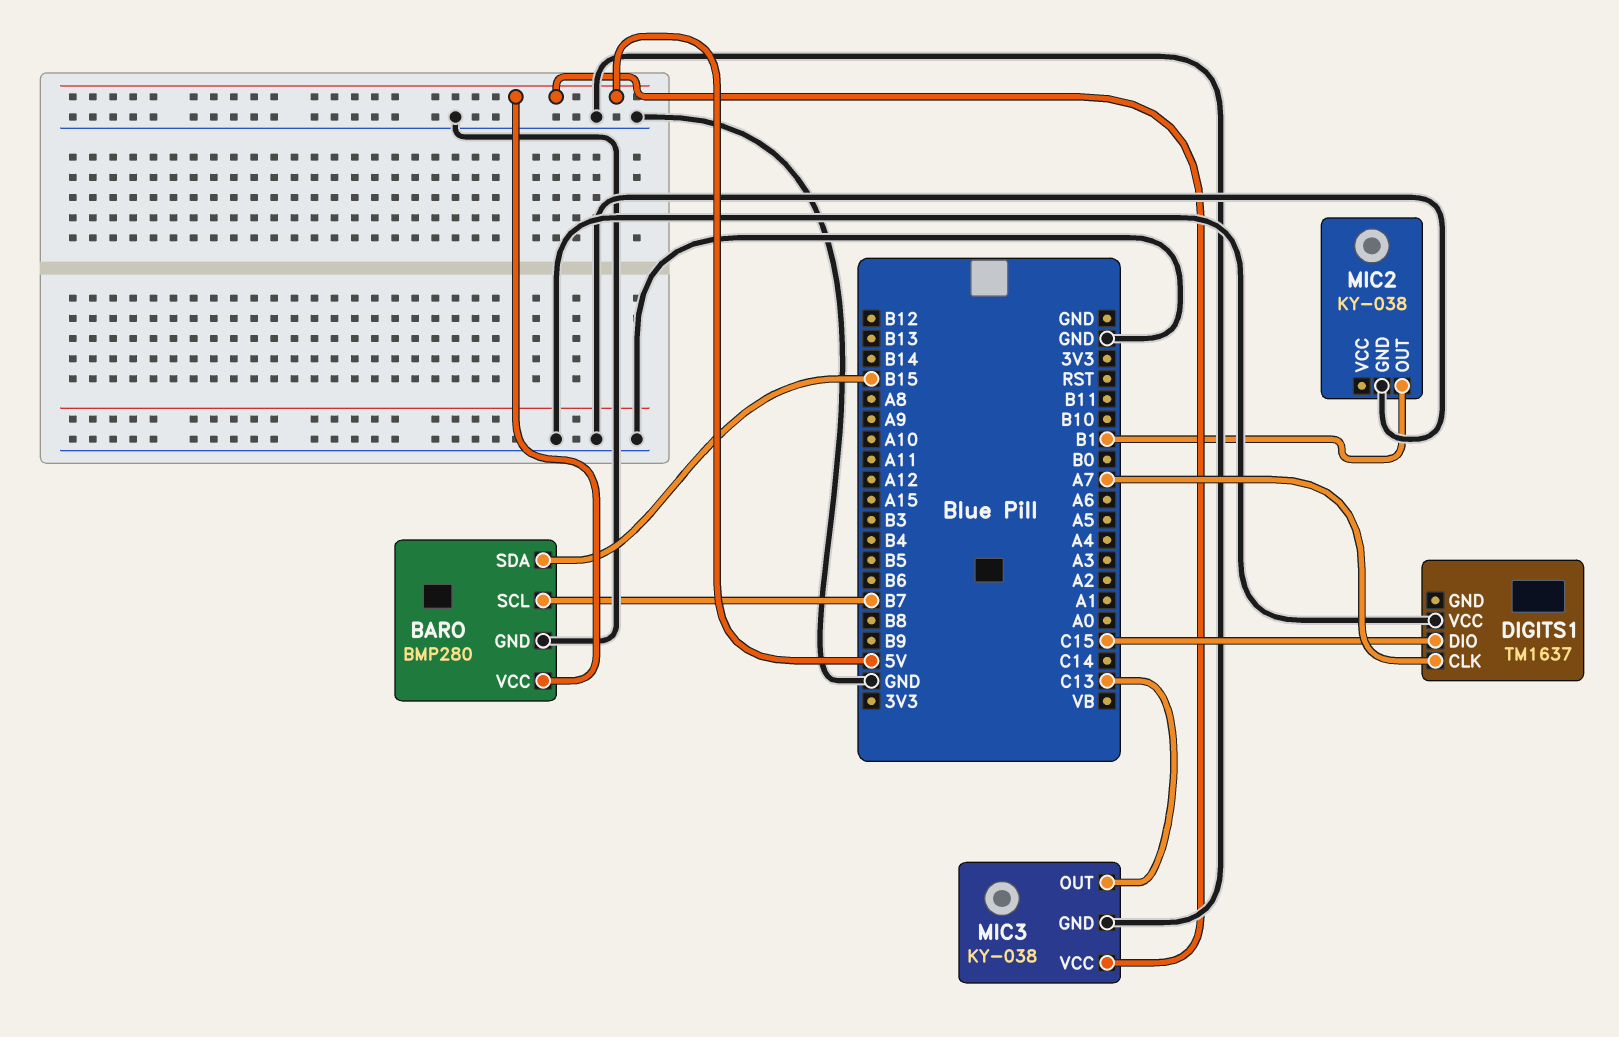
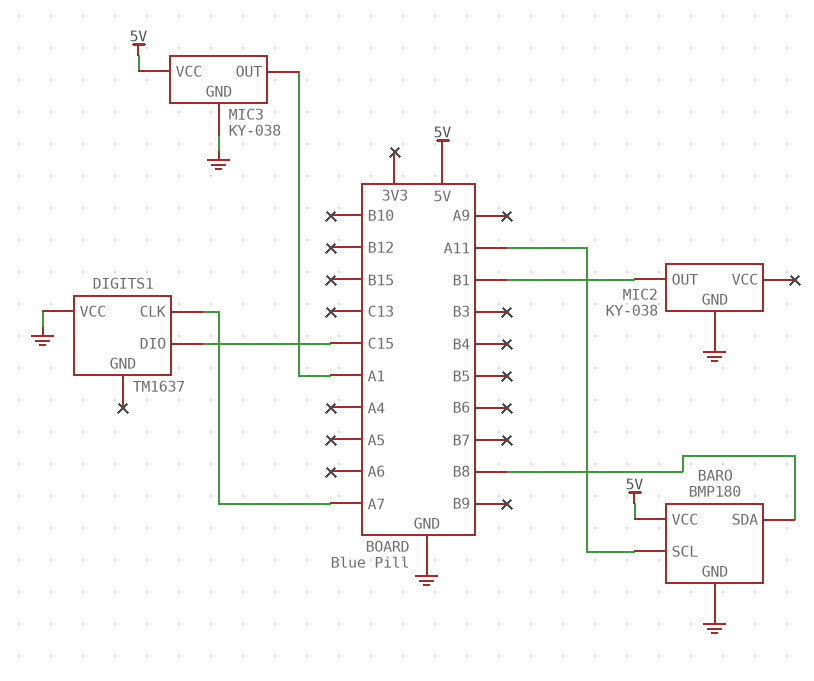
BARO: BMP280 -> BMP180
BARO pin SCL: B7 -> A11
BARO pin SDA: B15 -> B8
MIC3 pin OUT: C13 -> A1

